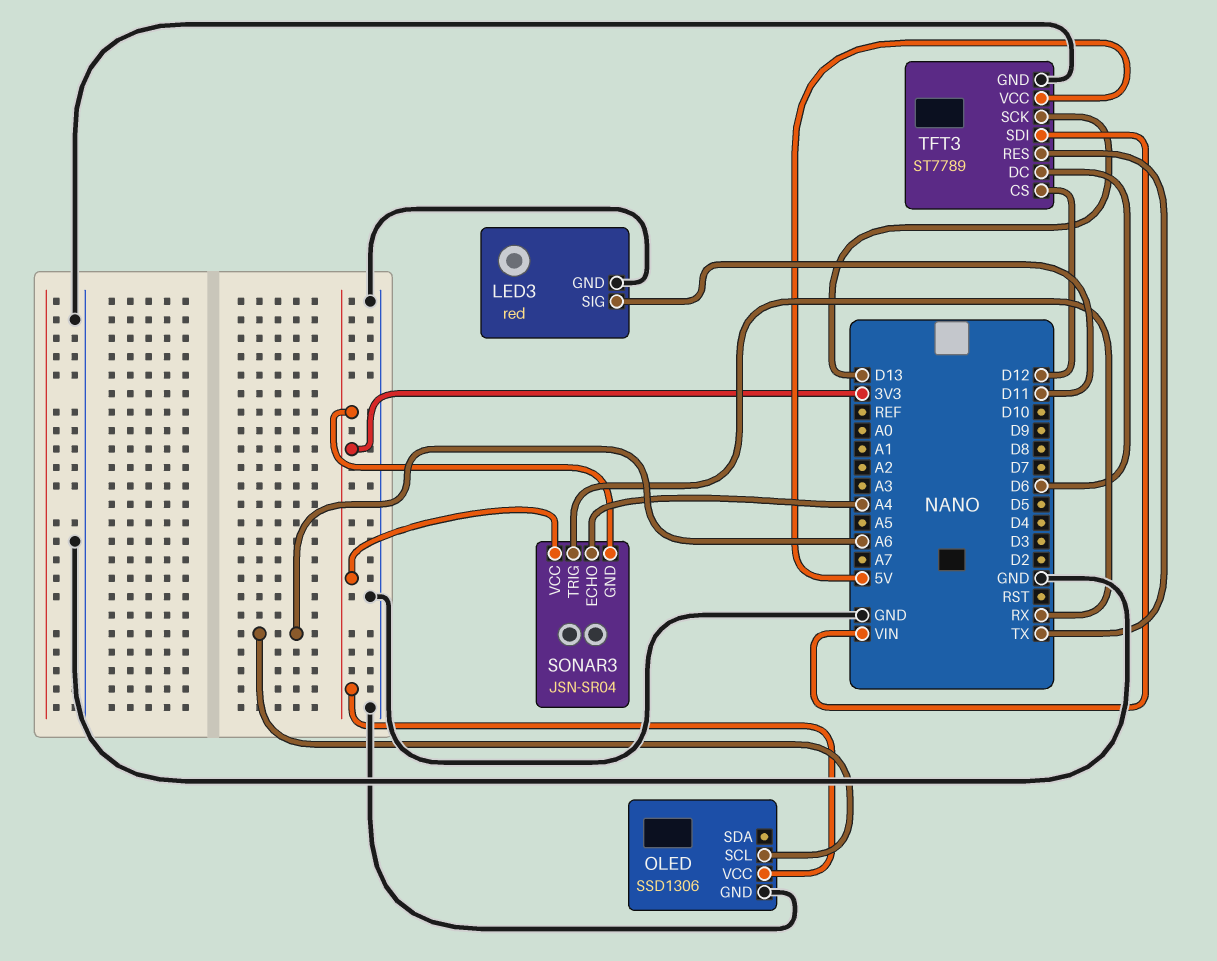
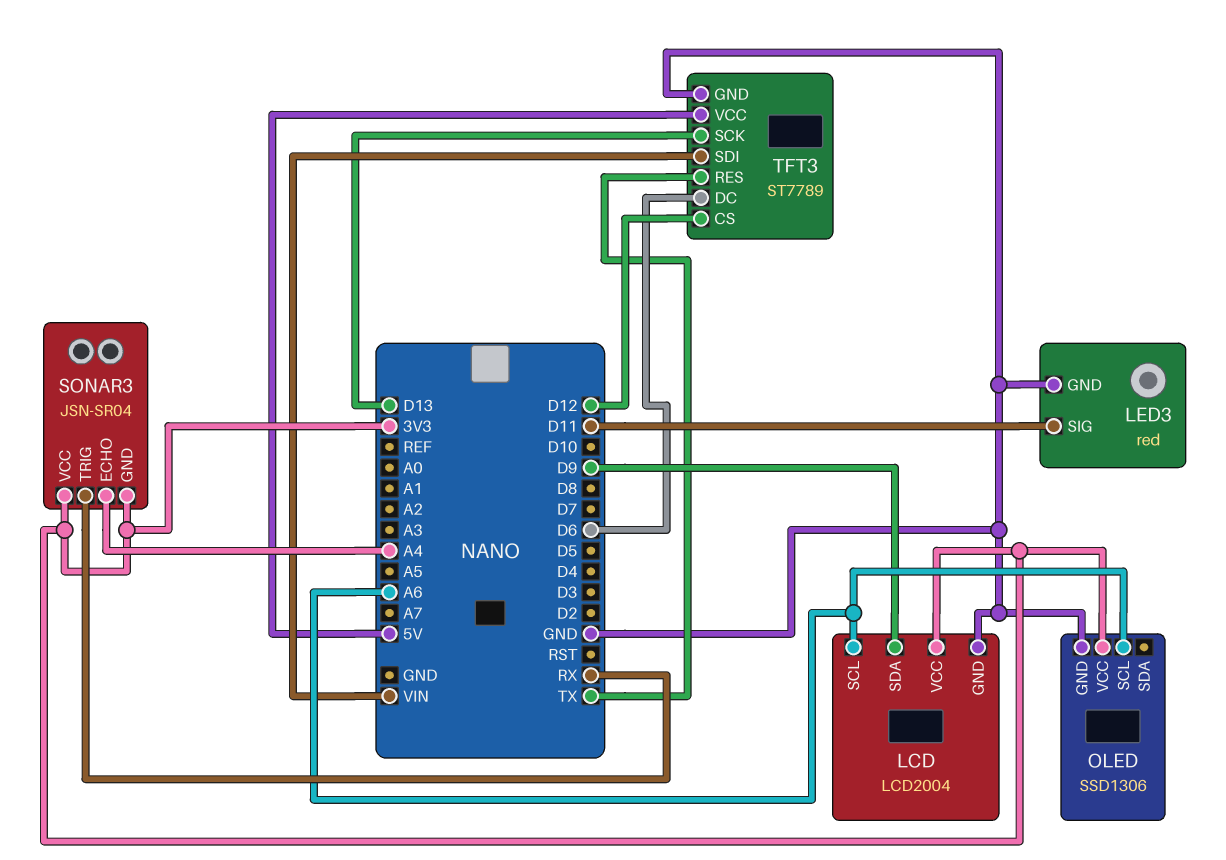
LCD: none -> LCD2004
LCD pin GND: none -> GND
LCD pin SCL: none -> A6
LCD pin SDA: none -> D9
LCD pin VCC: none -> 3V3

